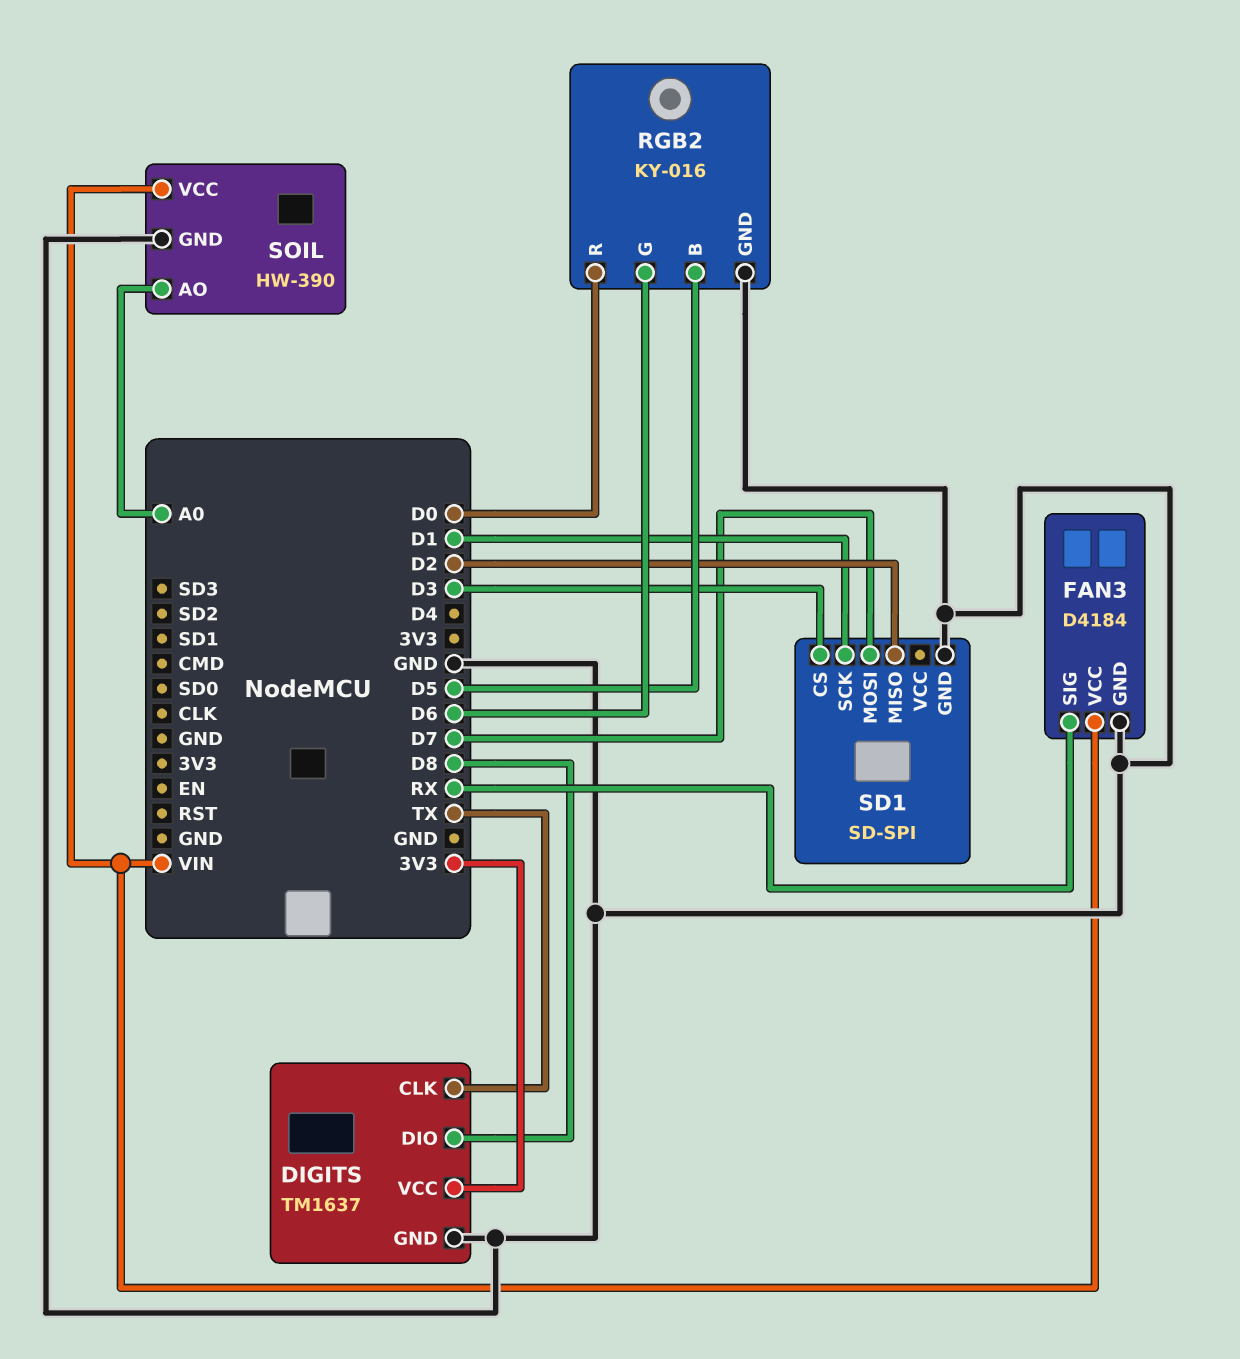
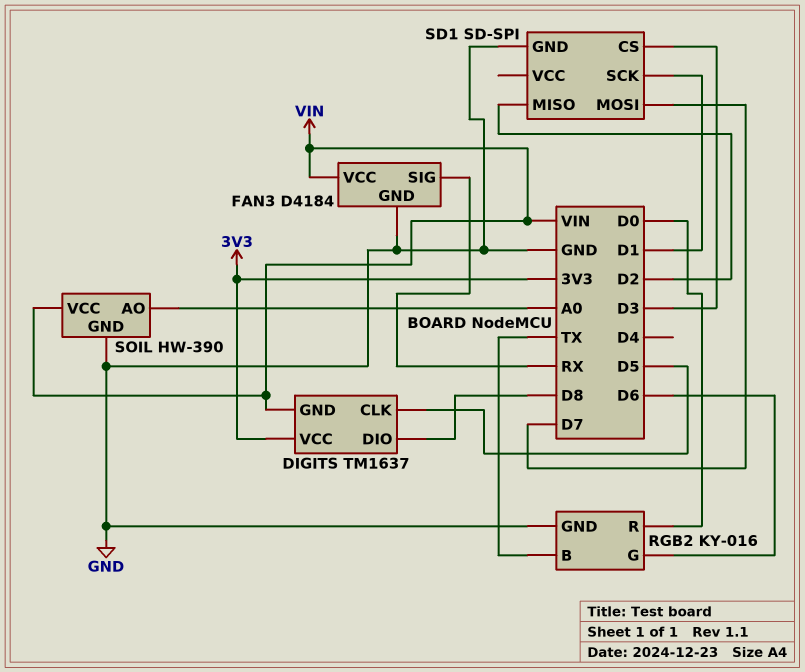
DIGITS pin CLK: TX -> D5
DIGITS pin GND: GND -> VIN
RGB2 pin B: D5 -> TX

